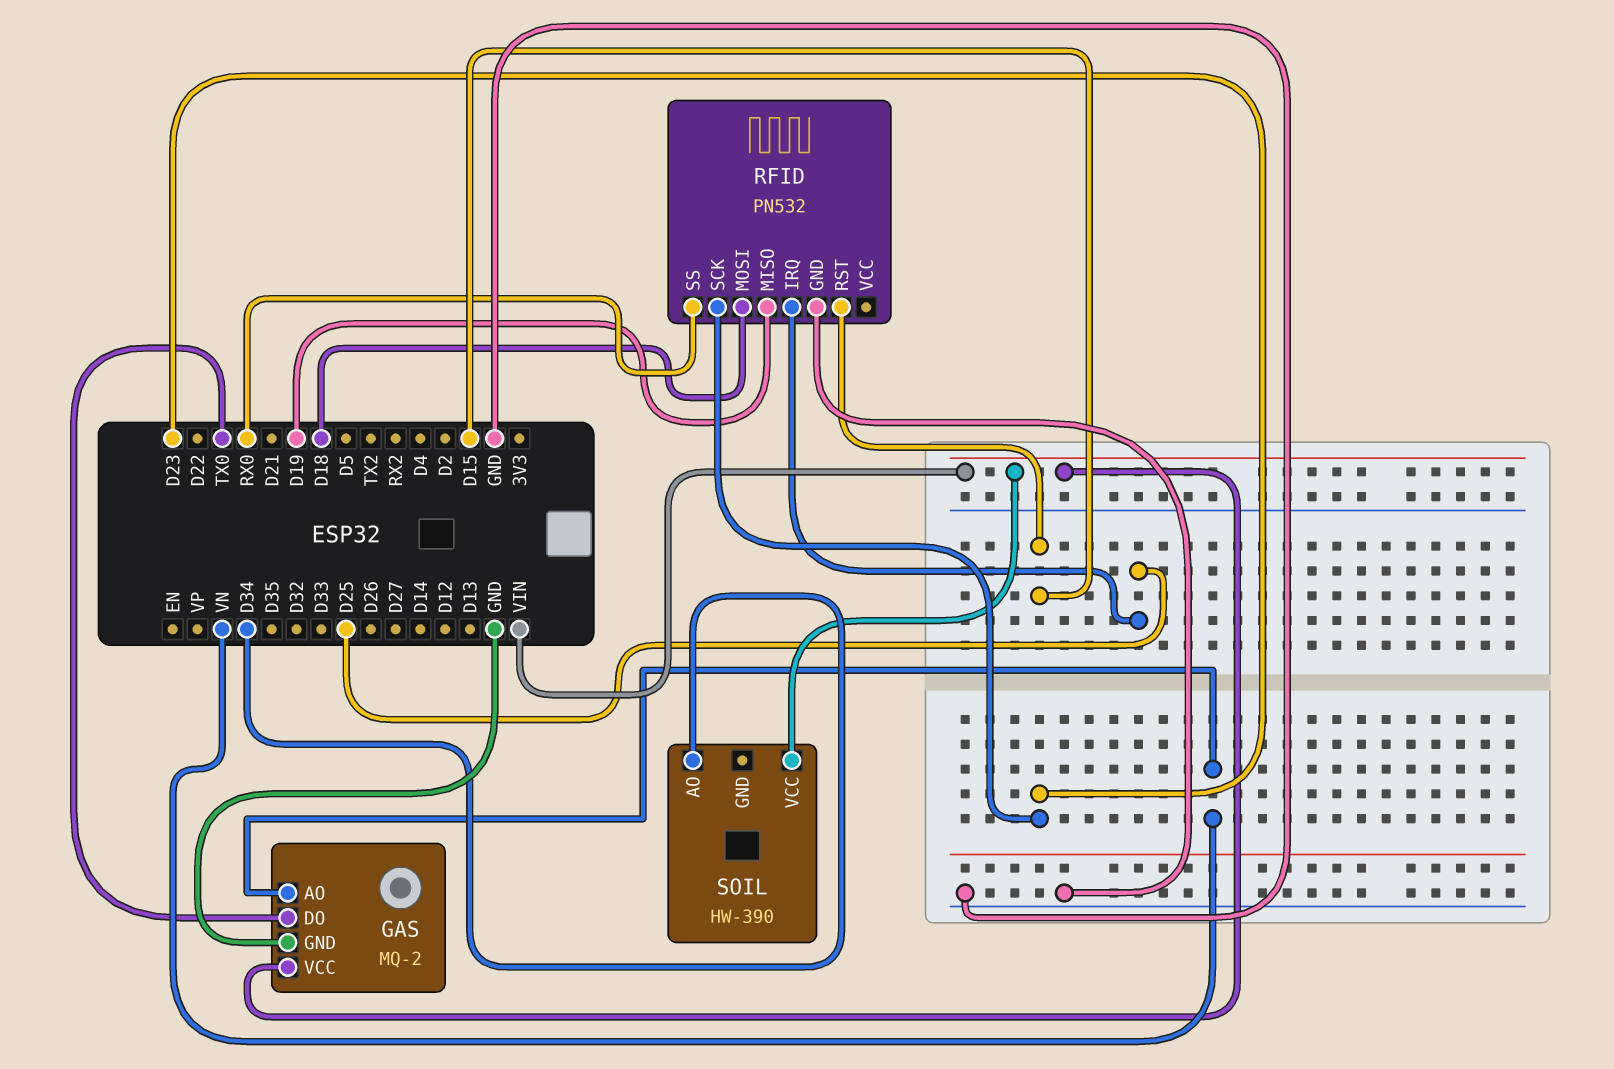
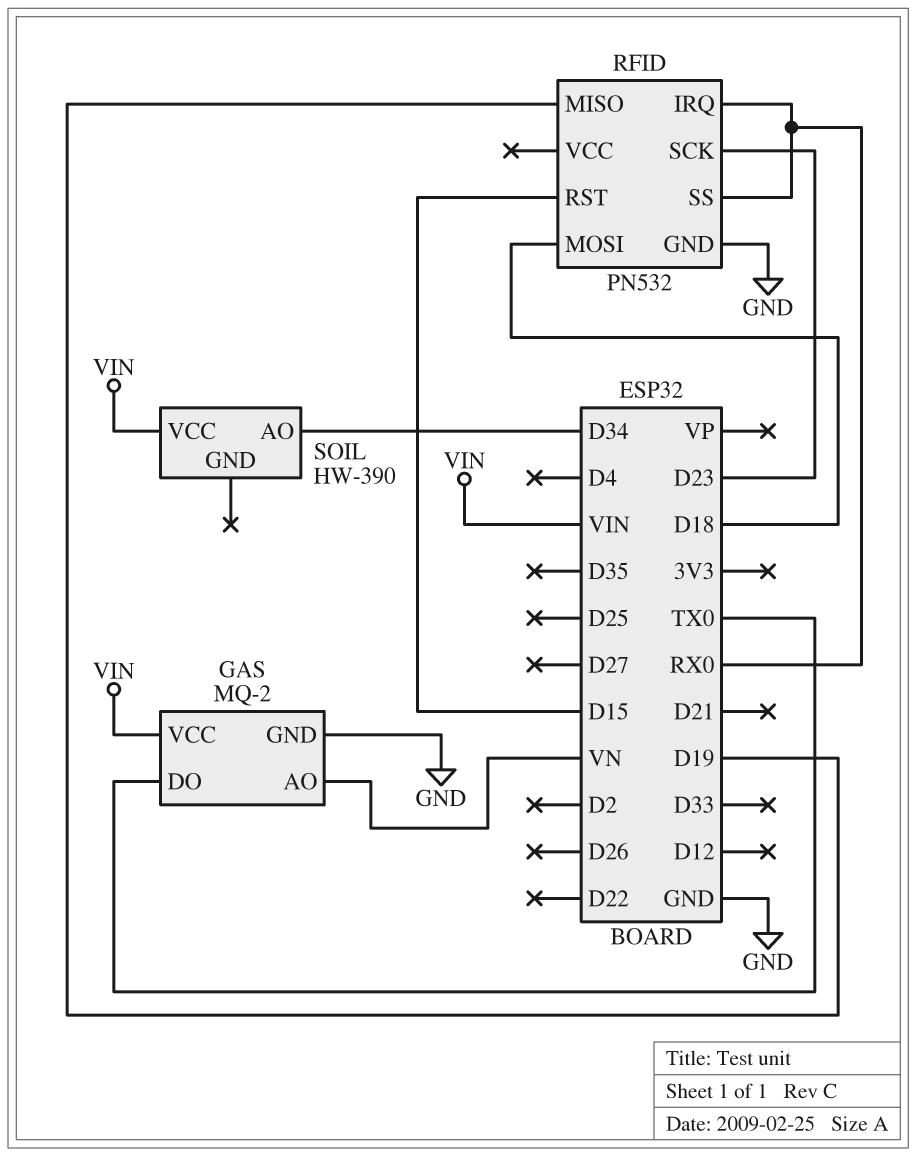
RFID pin IRQ: D25 -> RX0

